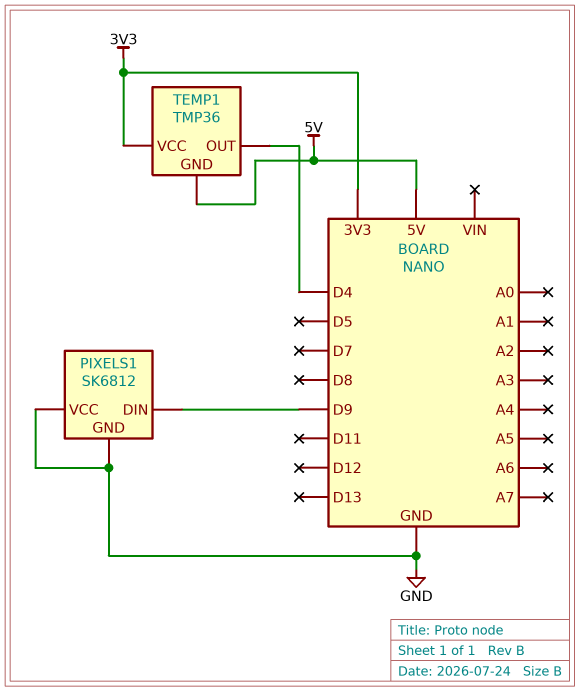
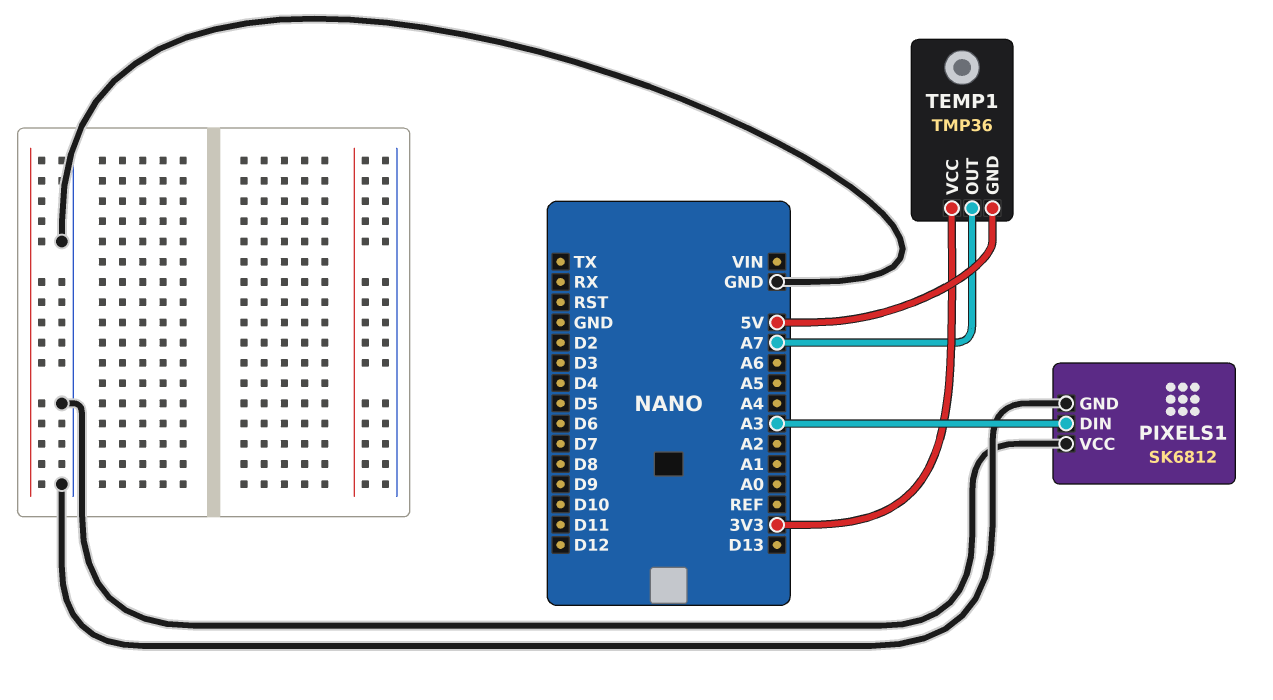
PIXELS1 pin DIN: D9 -> A3
TEMP1 pin OUT: D4 -> A7

